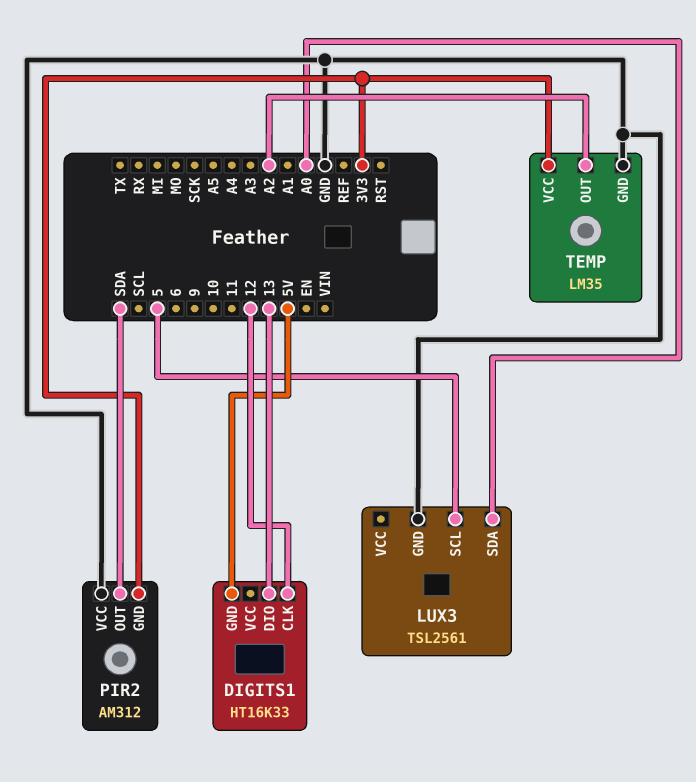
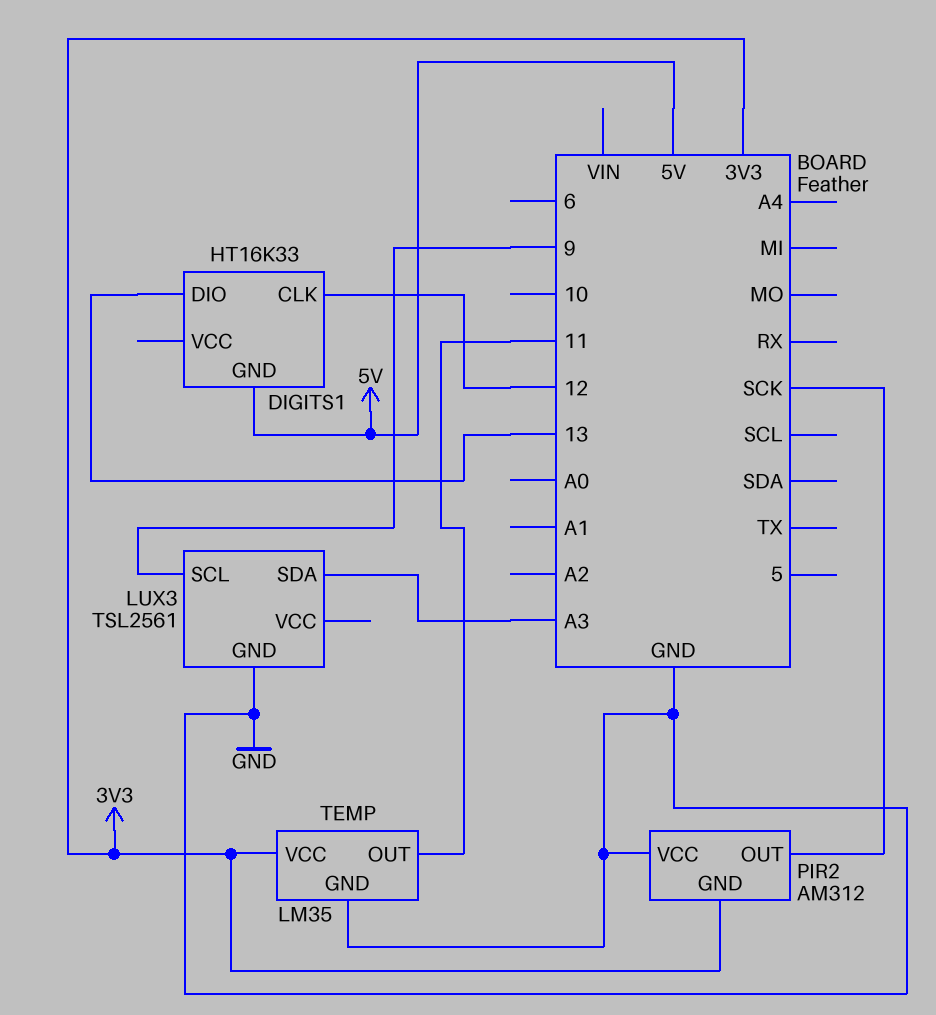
LUX3 pin SCL: 5 -> 9
LUX3 pin SDA: A0 -> A3
PIR2 pin OUT: SDA -> SCK
TEMP pin OUT: A2 -> 11

